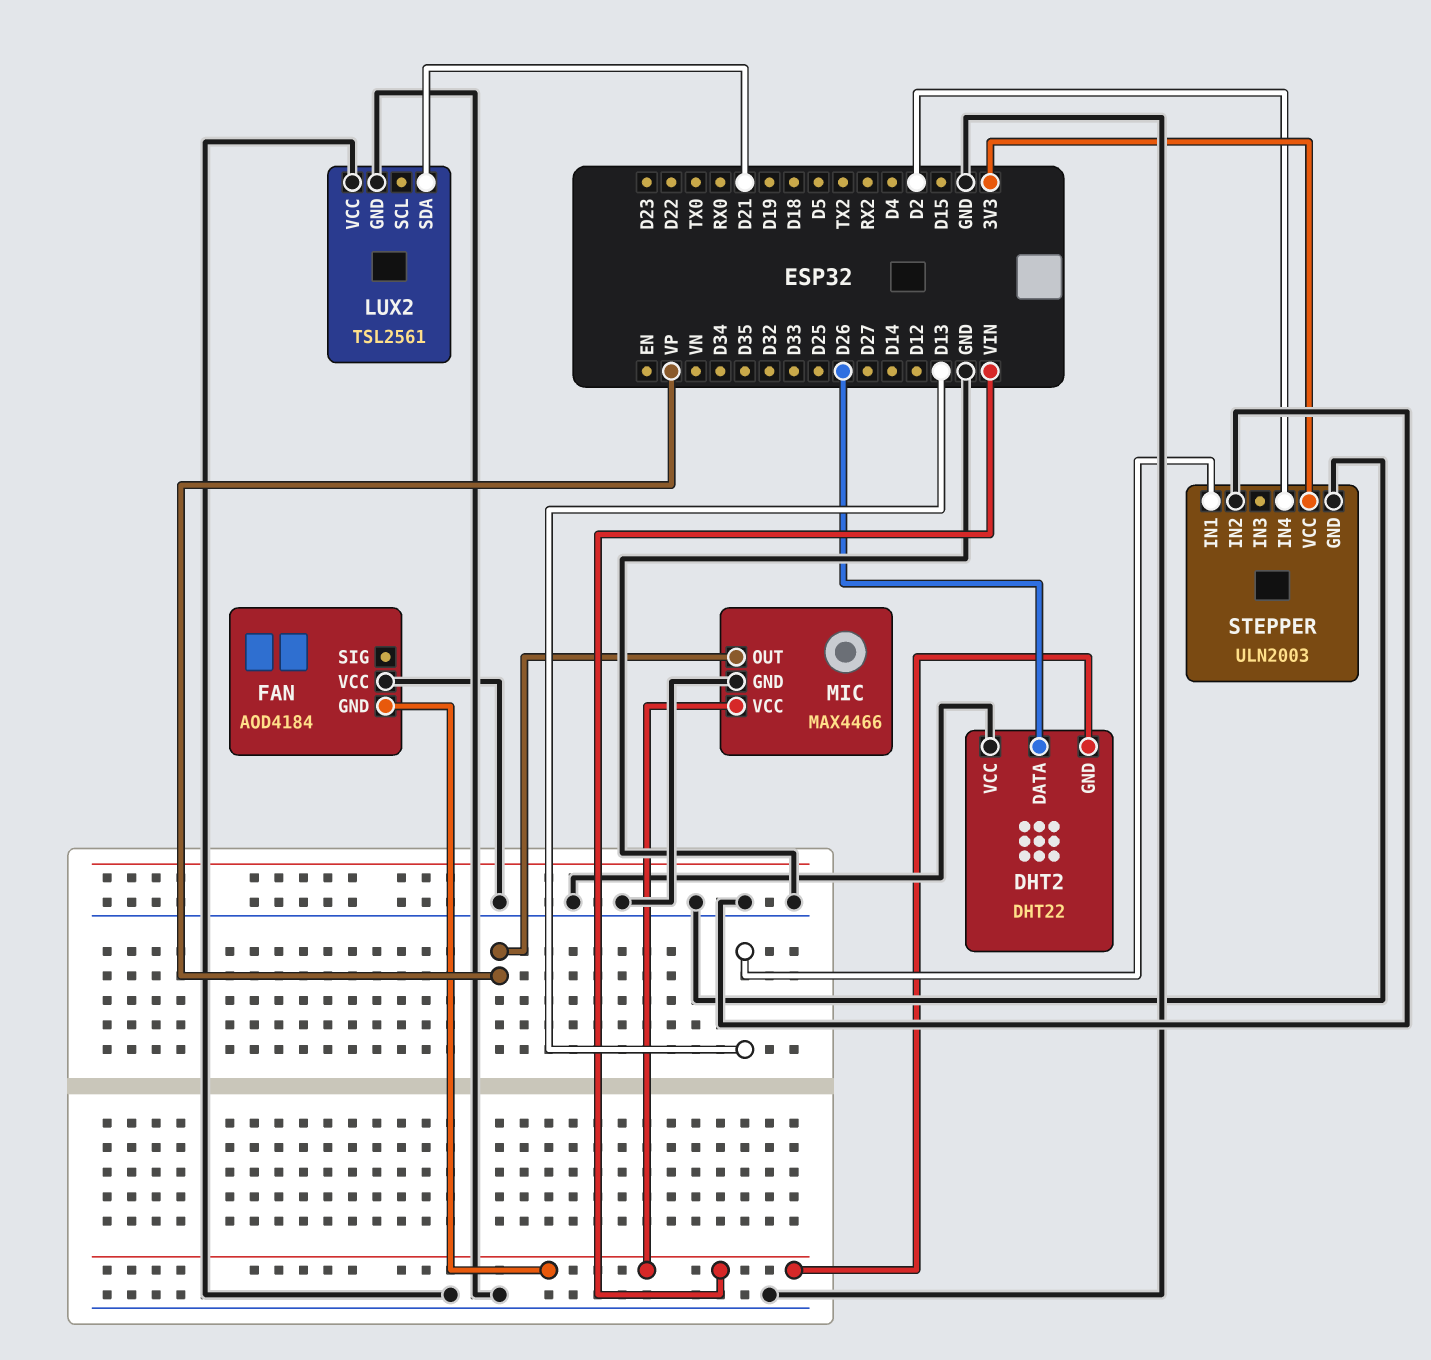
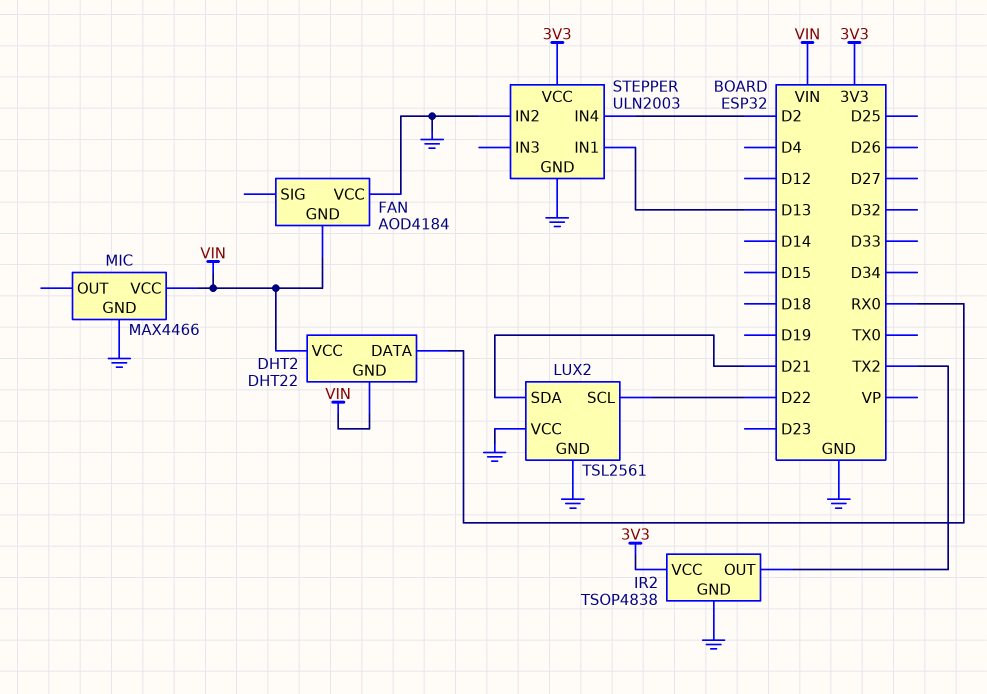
DHT2 pin DATA: D26 -> RX0
DHT2 pin VCC: GND -> VIN
IR2: none -> TSOP4838
IR2 pin GND: none -> GND
IR2 pin OUT: none -> TX2
IR2 pin VCC: none -> 3V3
LUX2 pin SCL: none -> D22
MIC pin OUT: VP -> none

